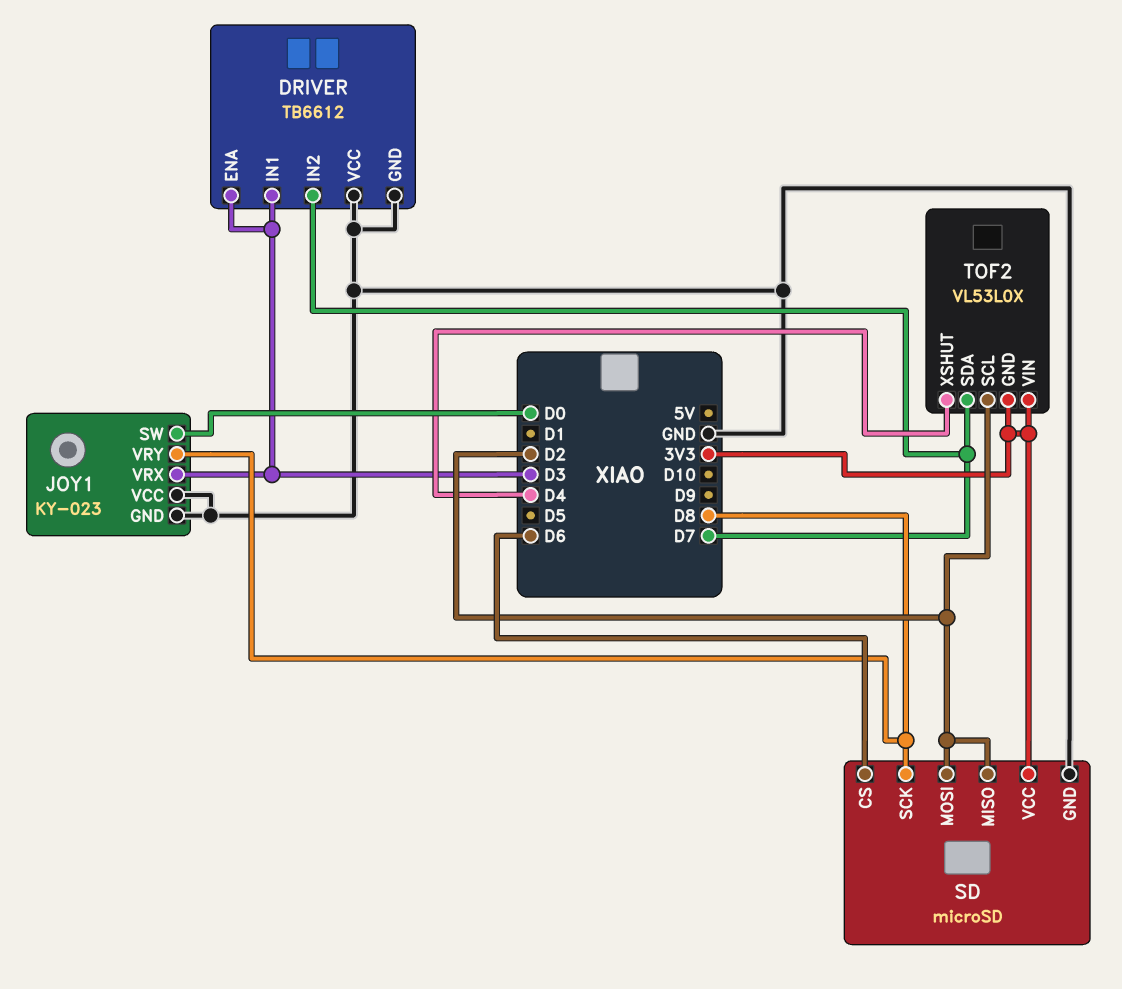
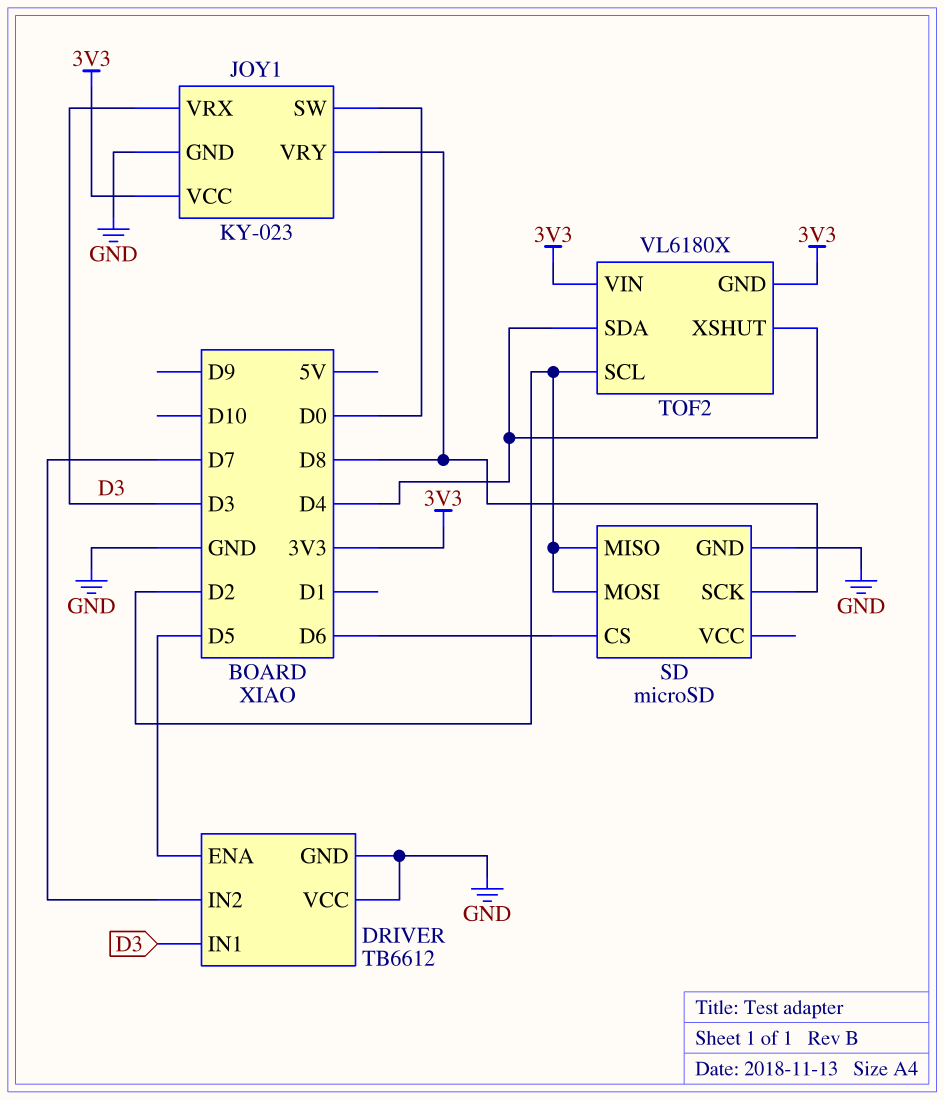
DRIVER pin ENA: D3 -> D5
JOY1 pin VCC: GND -> 3V3
SD pin VCC: 3V3 -> none
TOF2: VL53L0X -> VL6180X
TOF2 pin SDA: D7 -> D4

